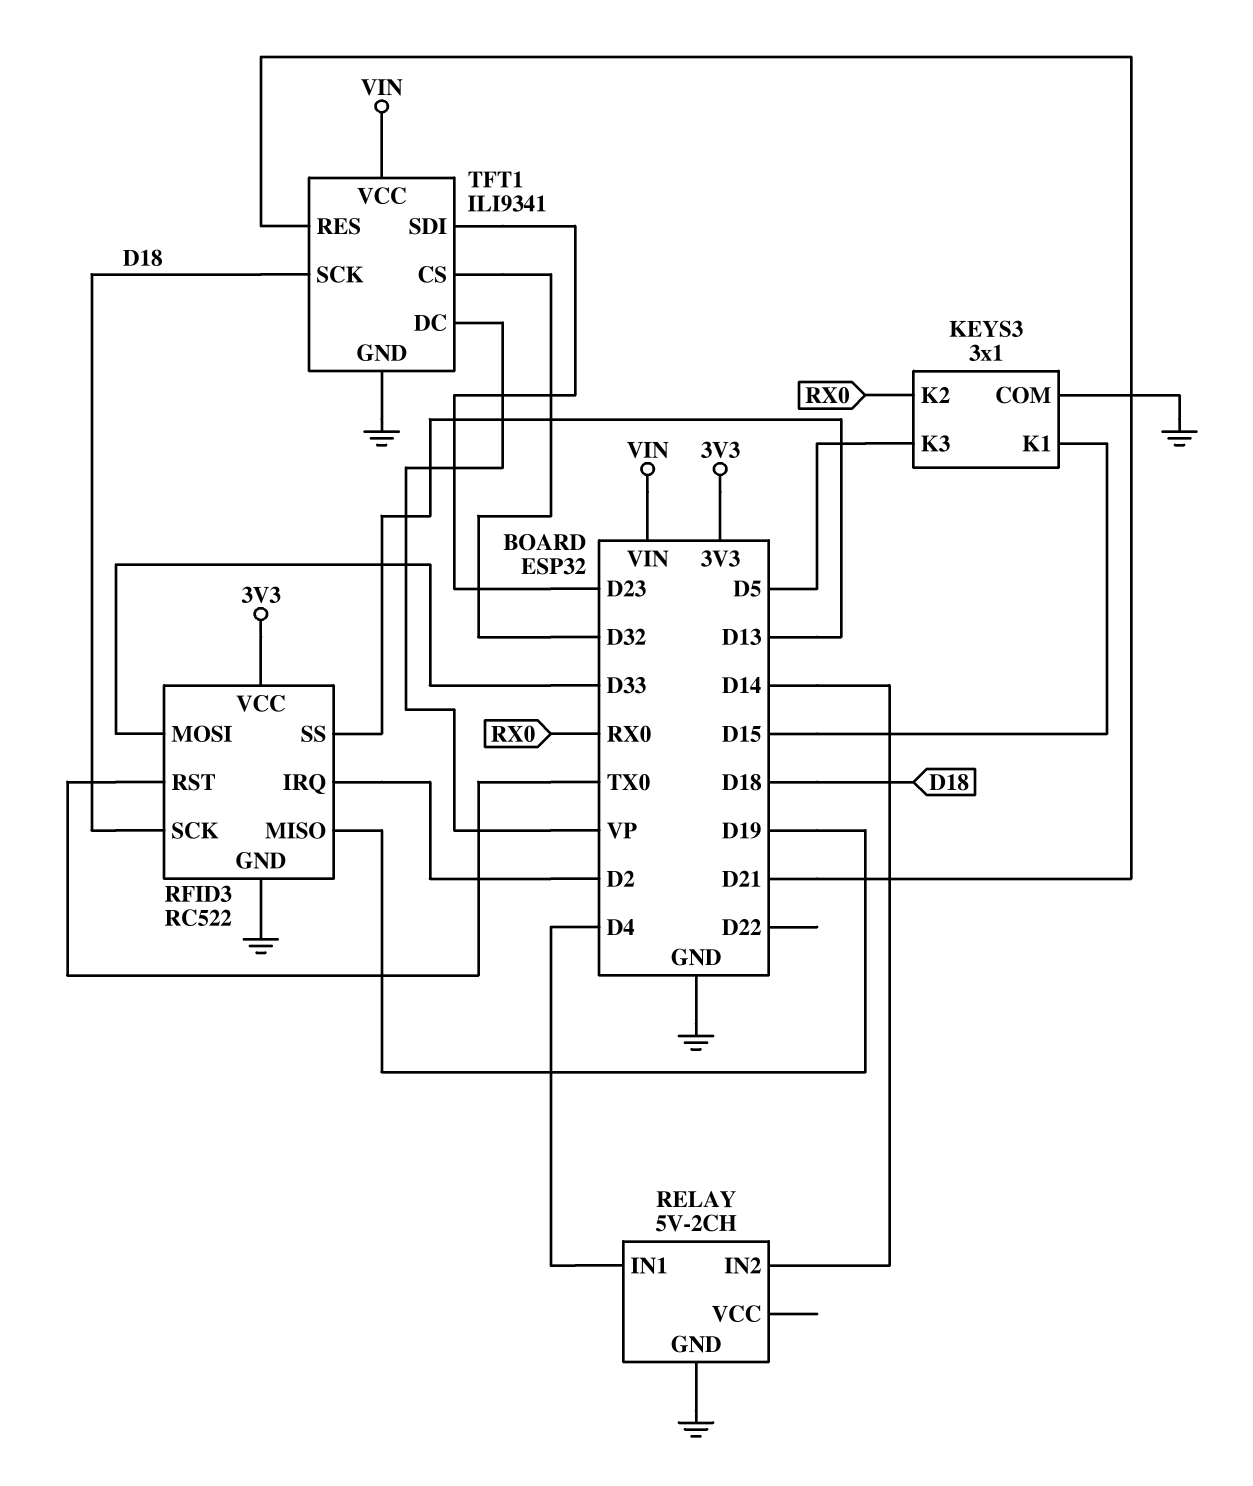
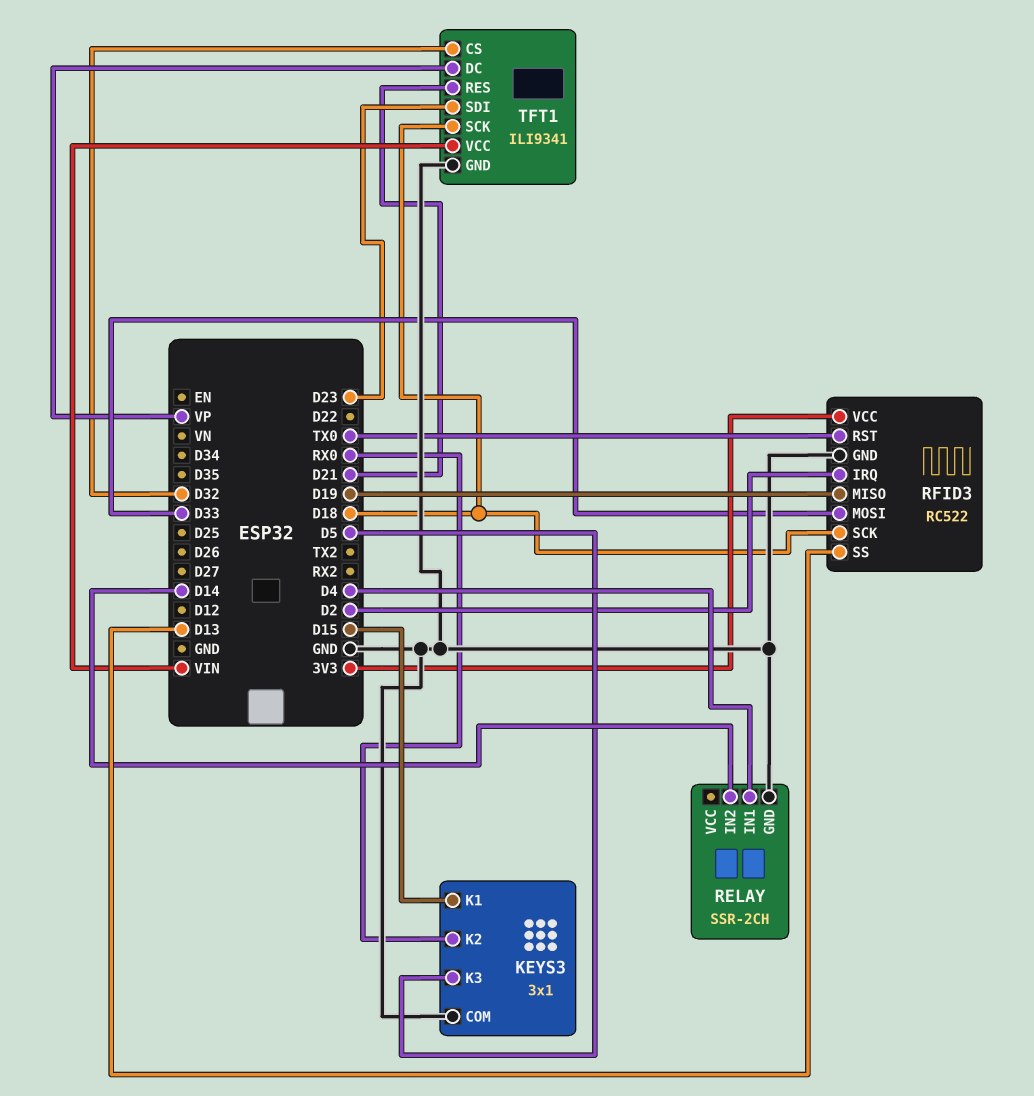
RELAY: 5V-2CH -> SSR-2CH

